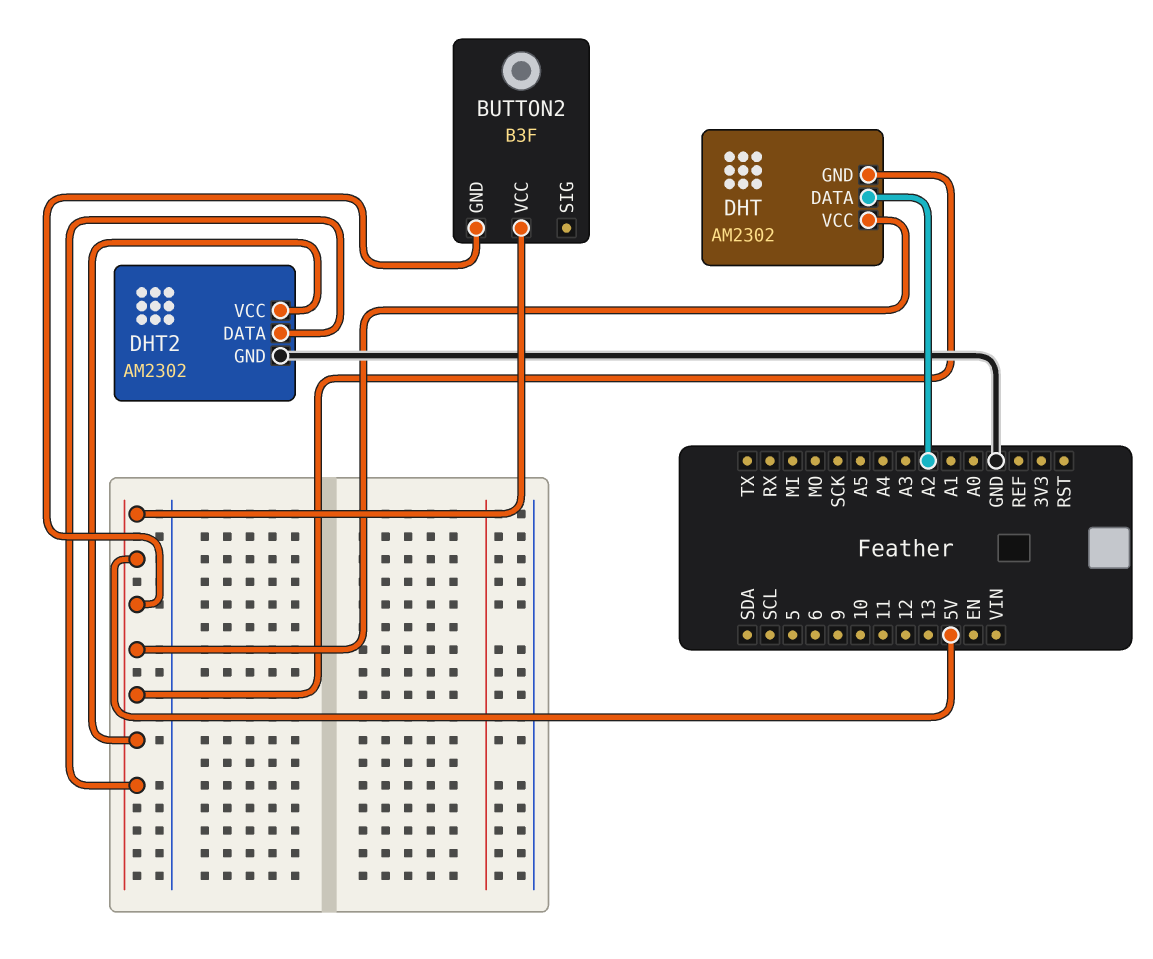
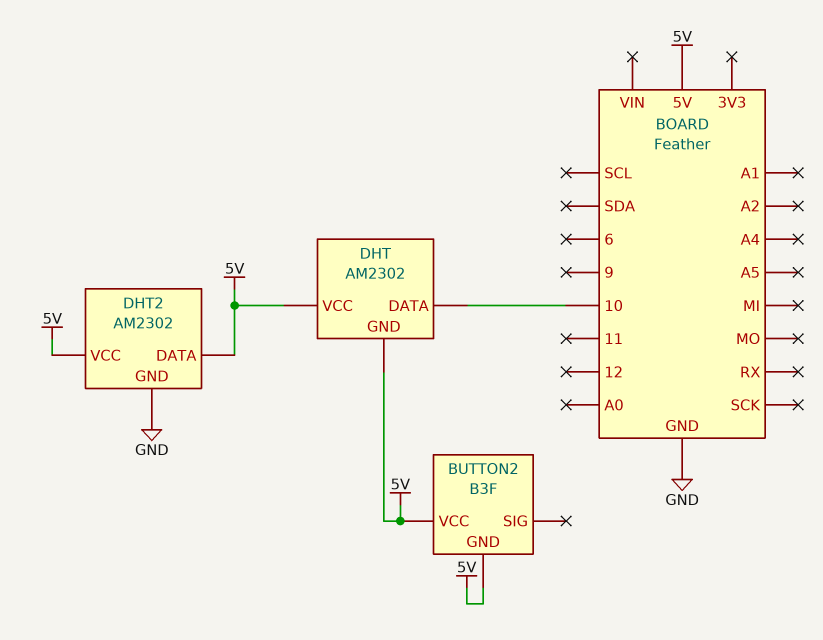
DHT pin DATA: A2 -> 10

